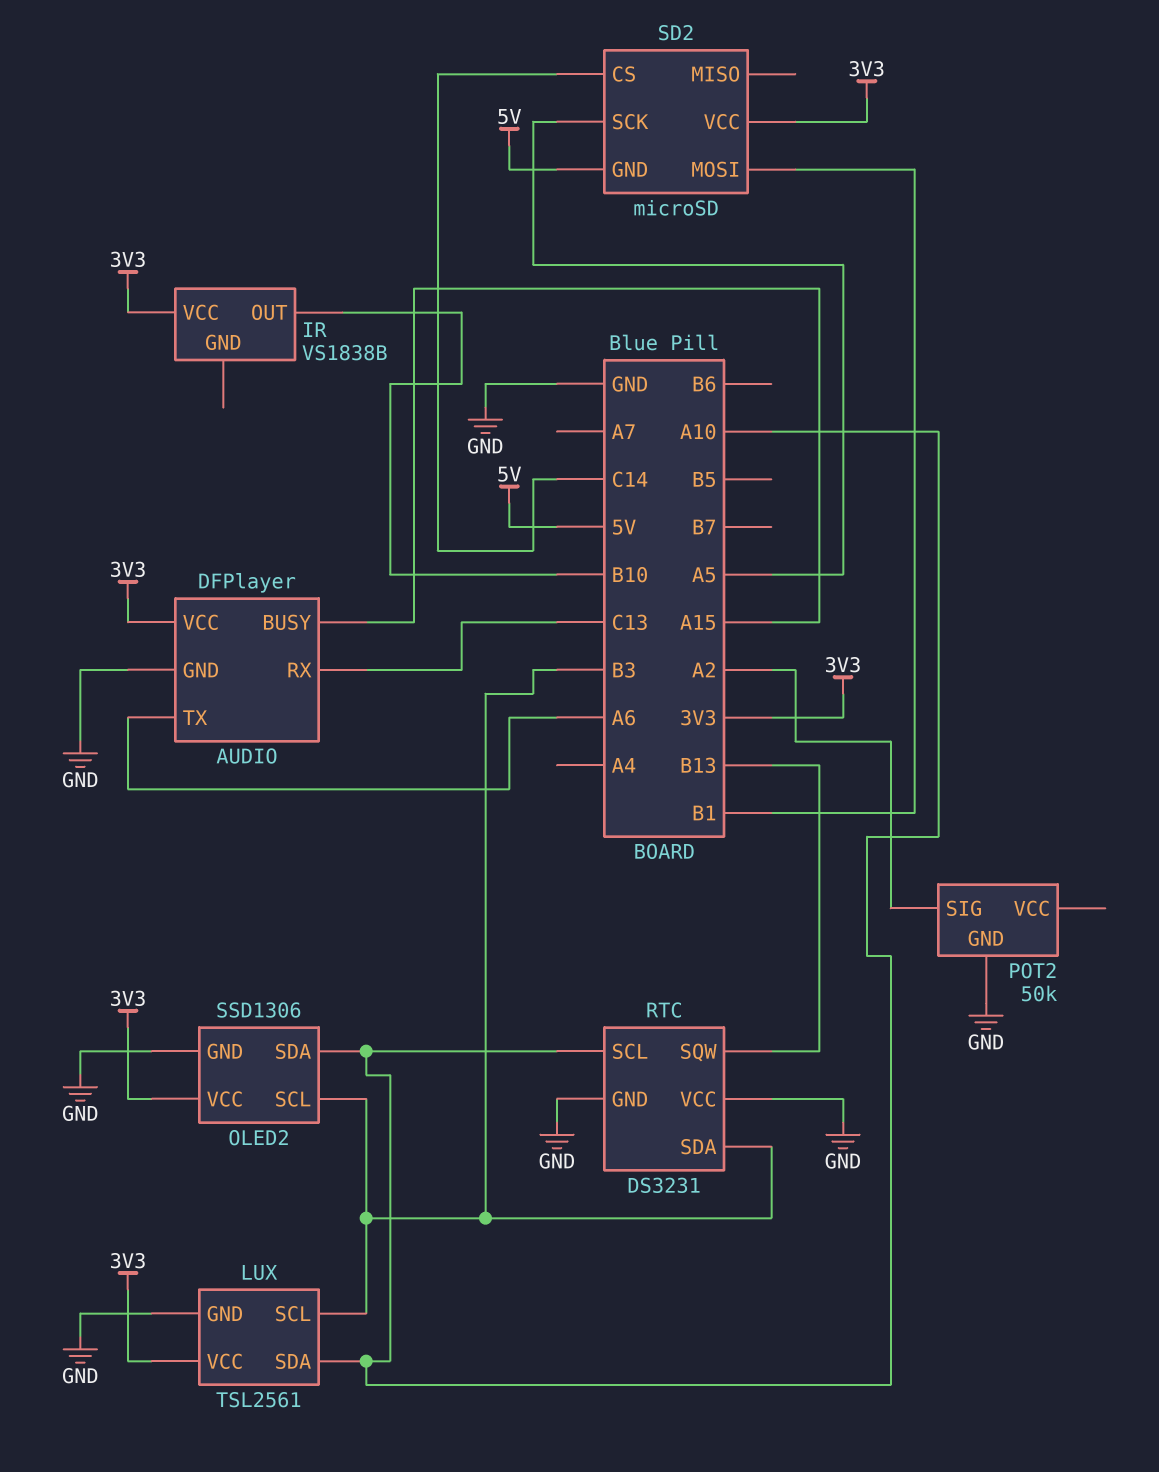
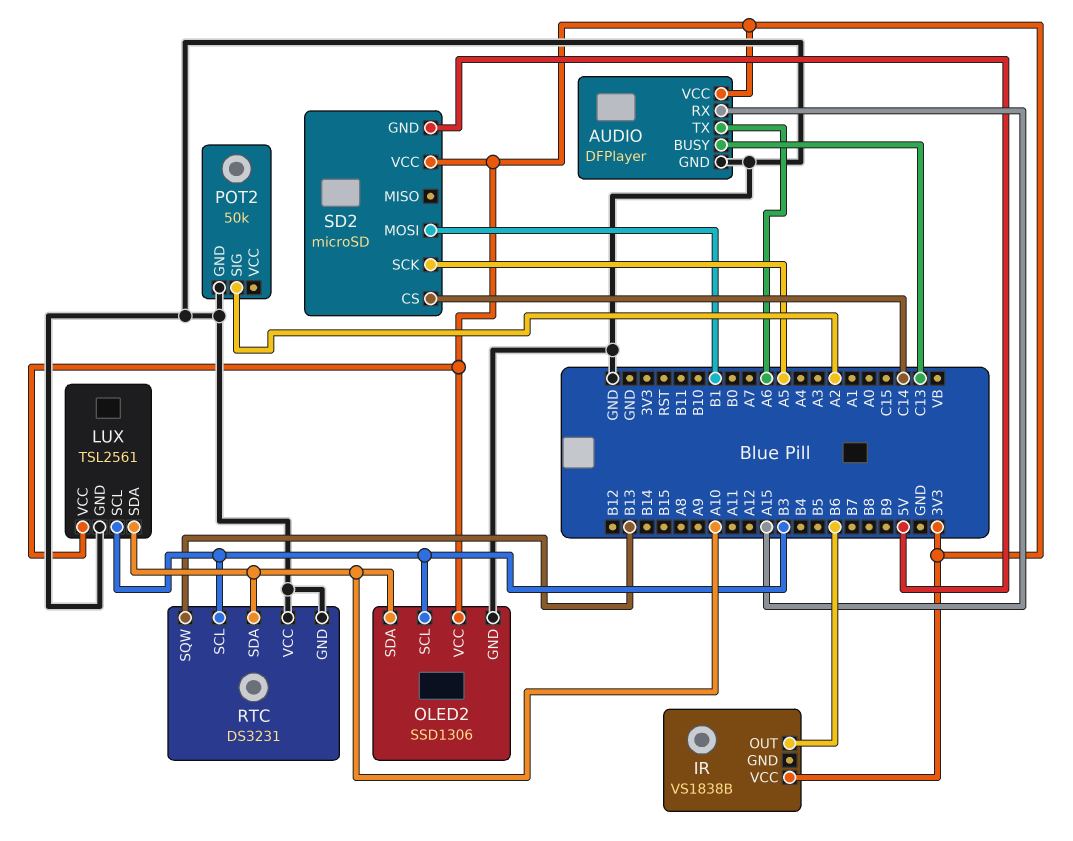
AUDIO pin BUSY: A15 -> C13
AUDIO pin RX: C13 -> A15
IR pin OUT: B10 -> B6
RTC pin SCL: A10 -> B3
RTC pin SDA: B3 -> A10

